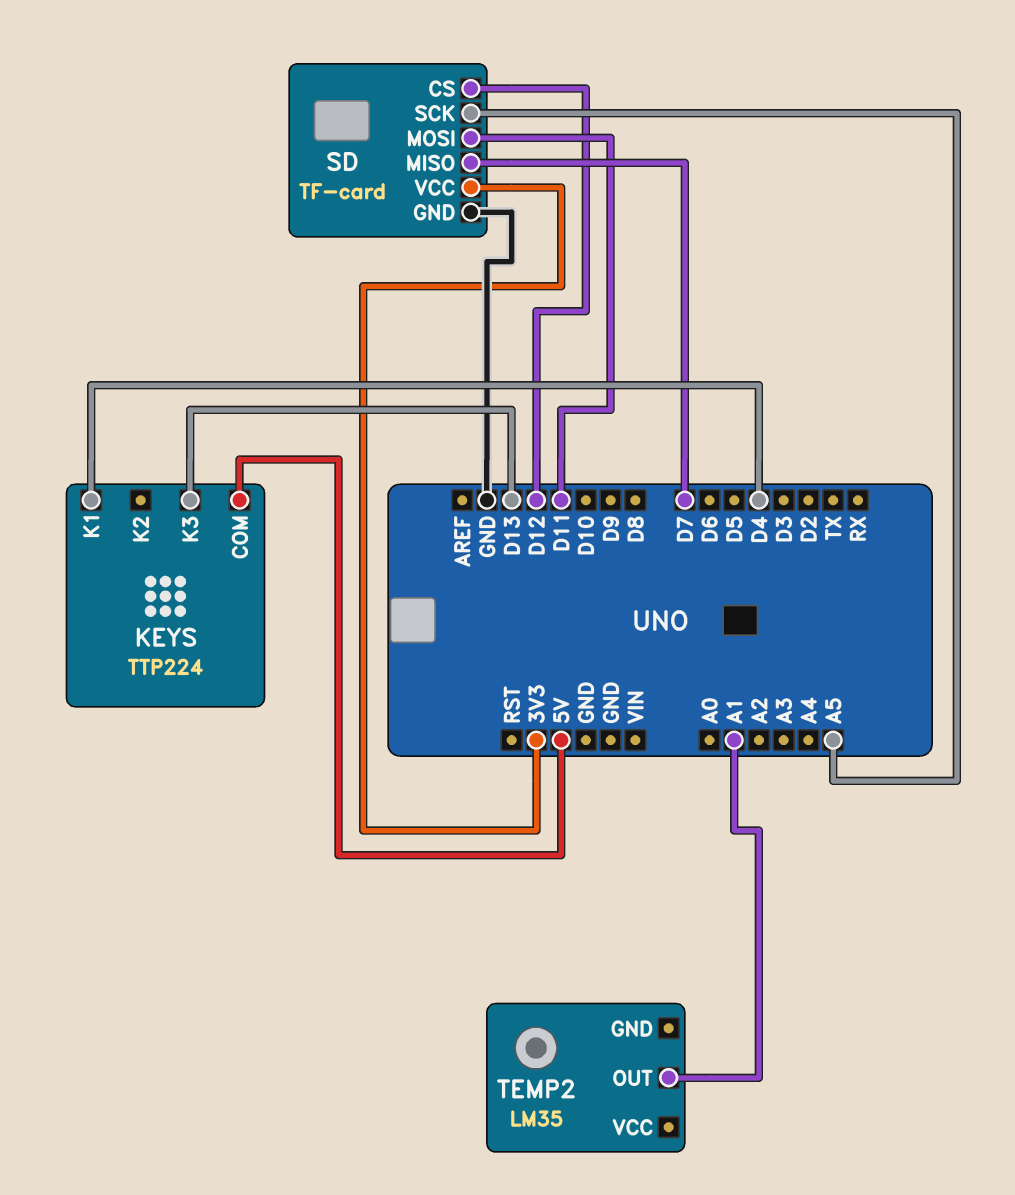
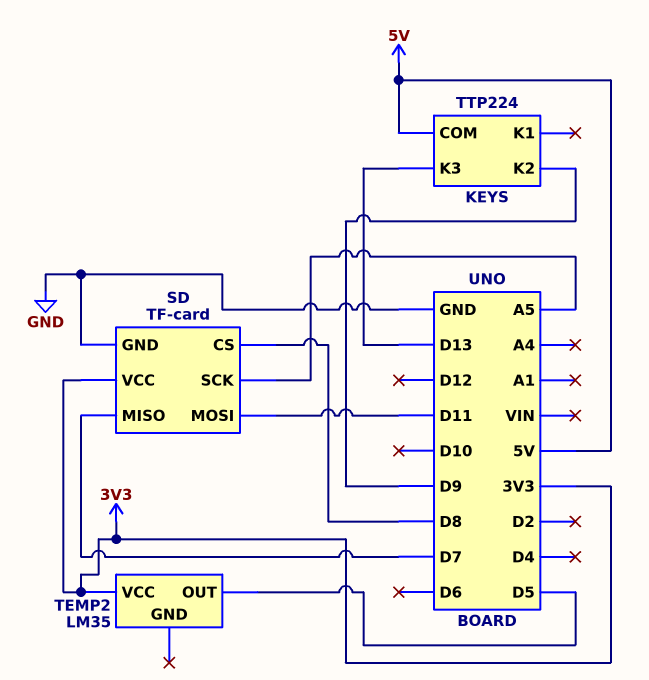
KEYS pin K1: D4 -> none
KEYS pin K2: none -> D9
SD pin CS: D12 -> D8
TEMP2 pin OUT: A1 -> D5
TEMP2 pin VCC: none -> 3V3

